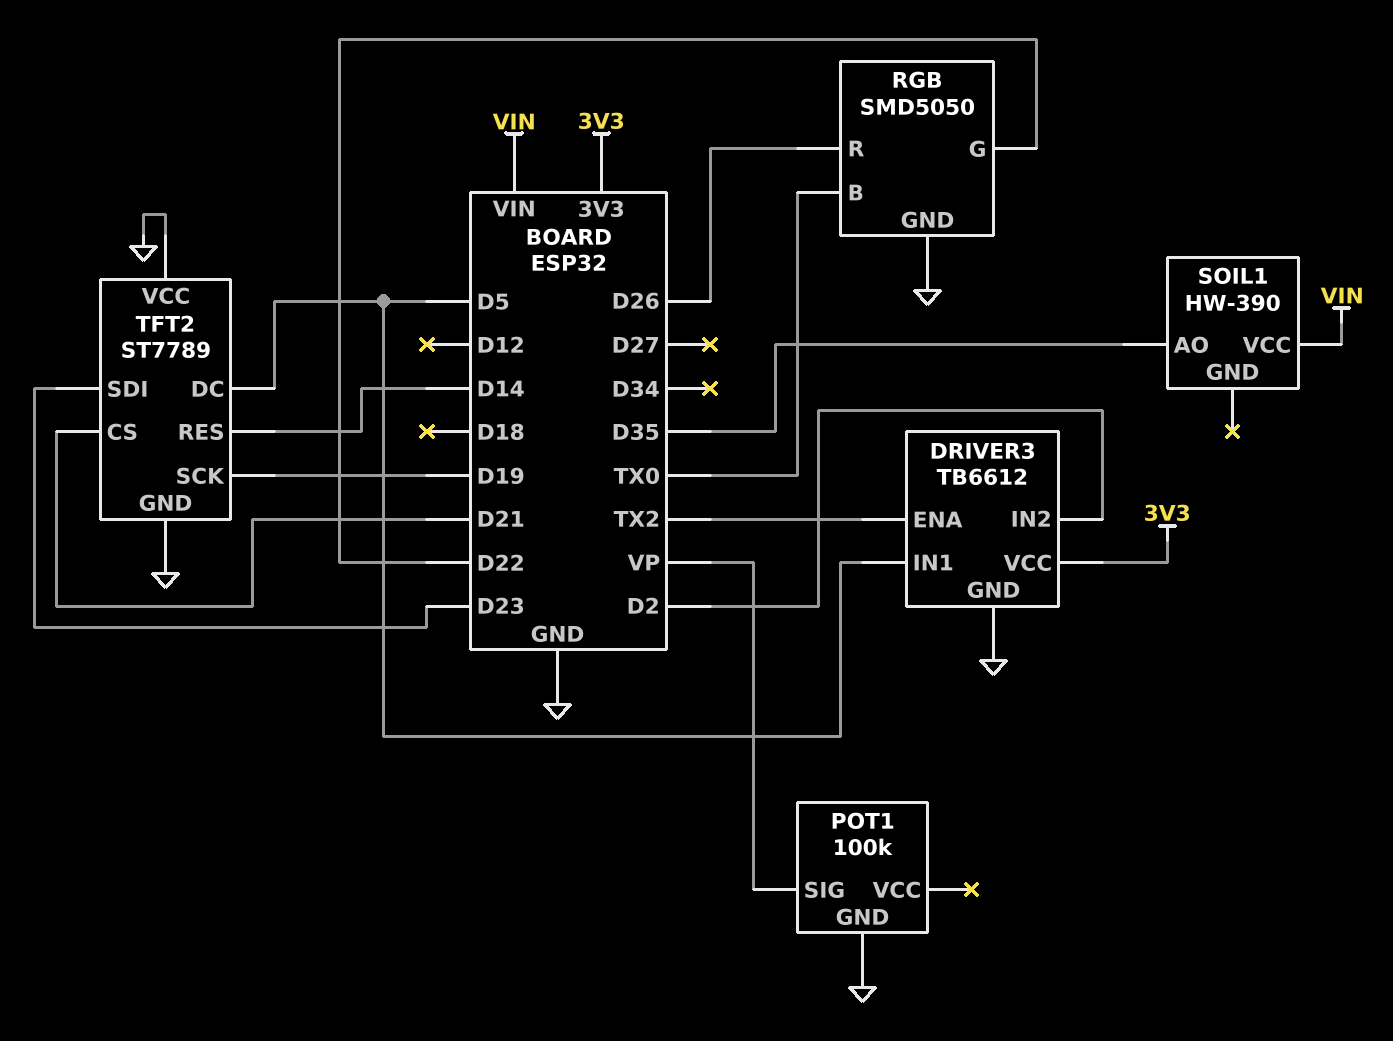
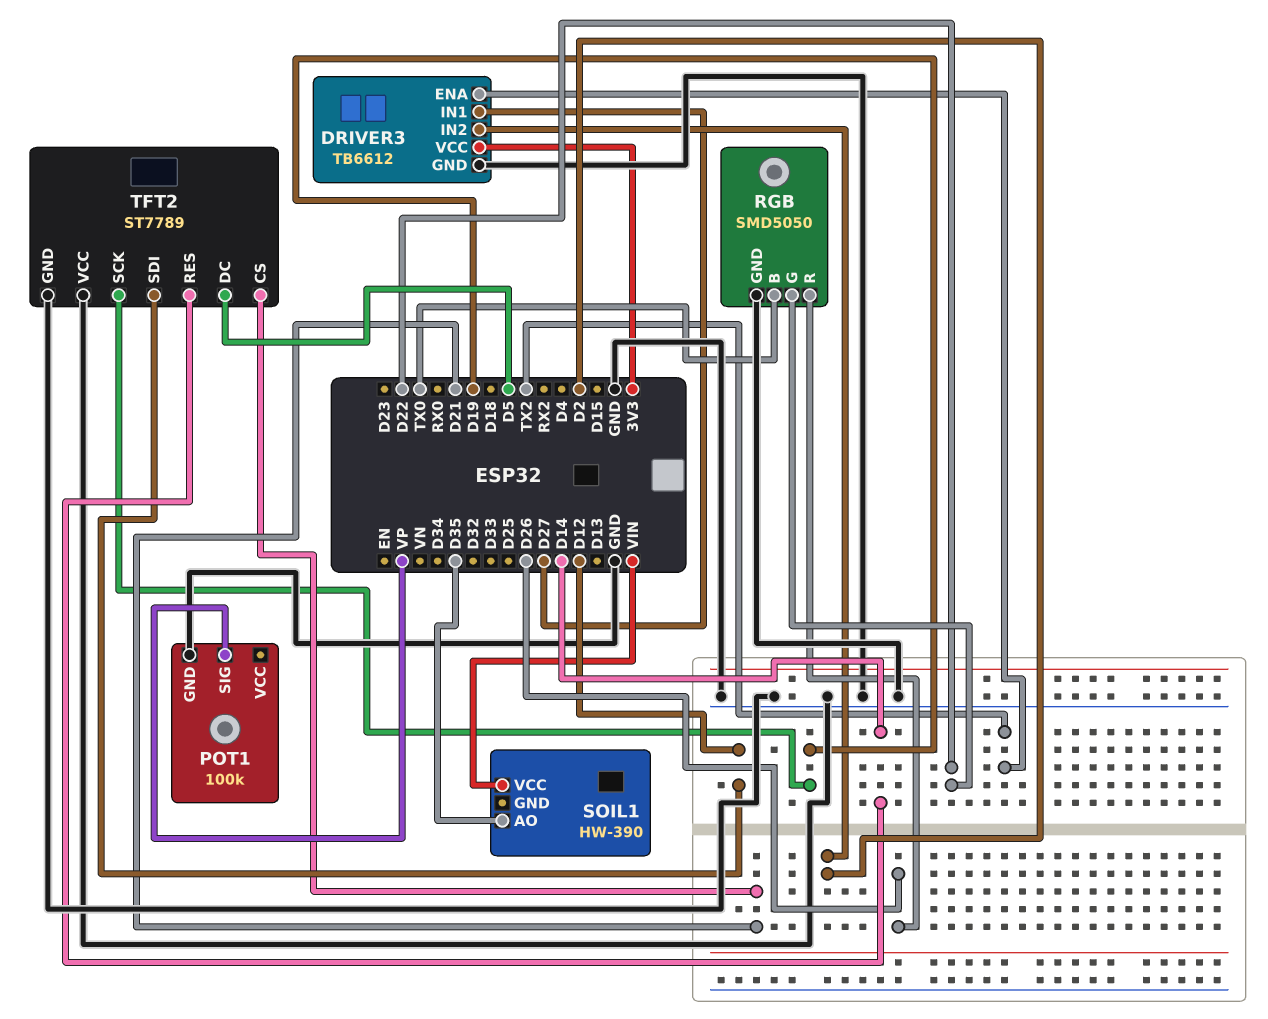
DRIVER3 pin IN1: D5 -> D27
TFT2 pin SDI: D23 -> D12

